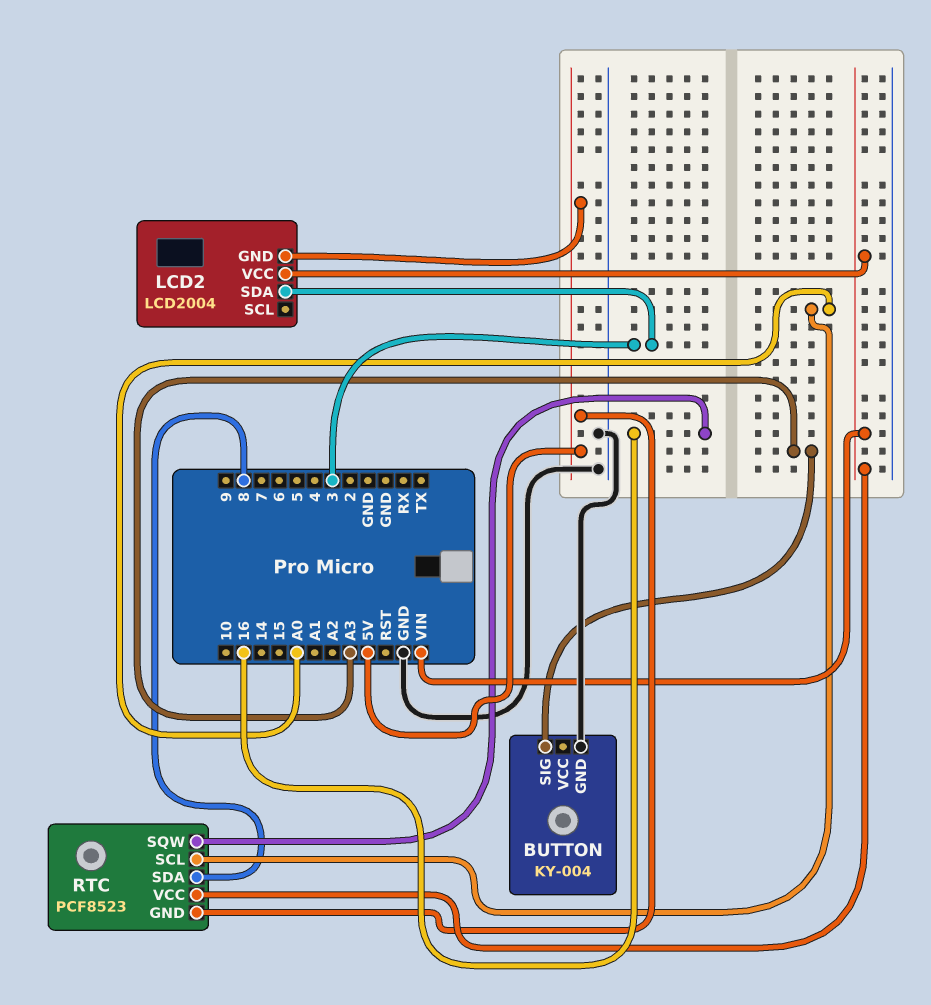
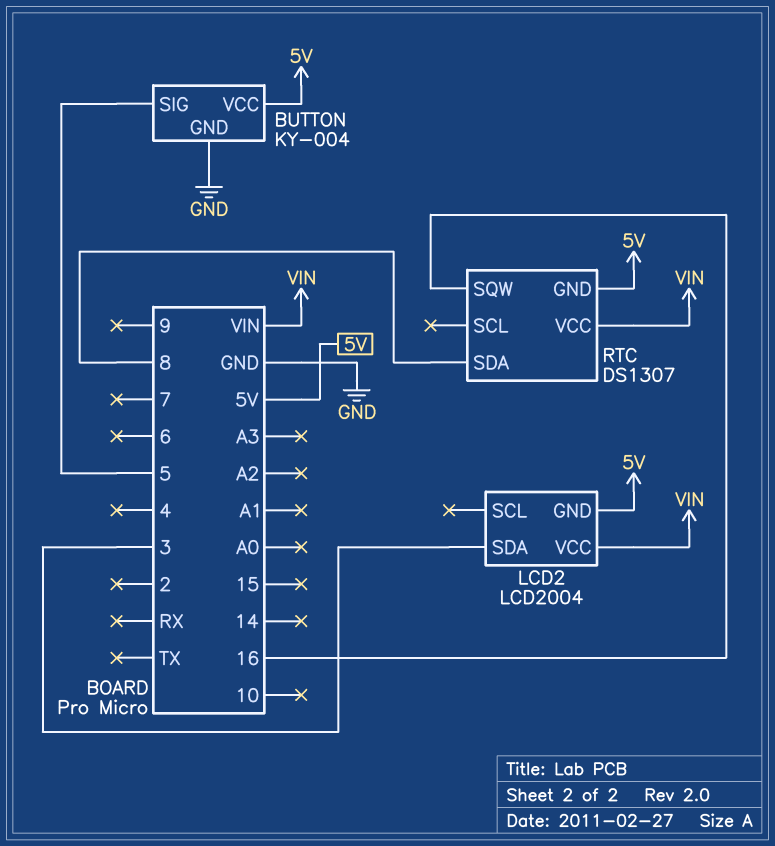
BUTTON pin SIG: A3 -> 5
BUTTON pin VCC: none -> 5V
RTC: PCF8523 -> DS1307
RTC pin SCL: A0 -> none

